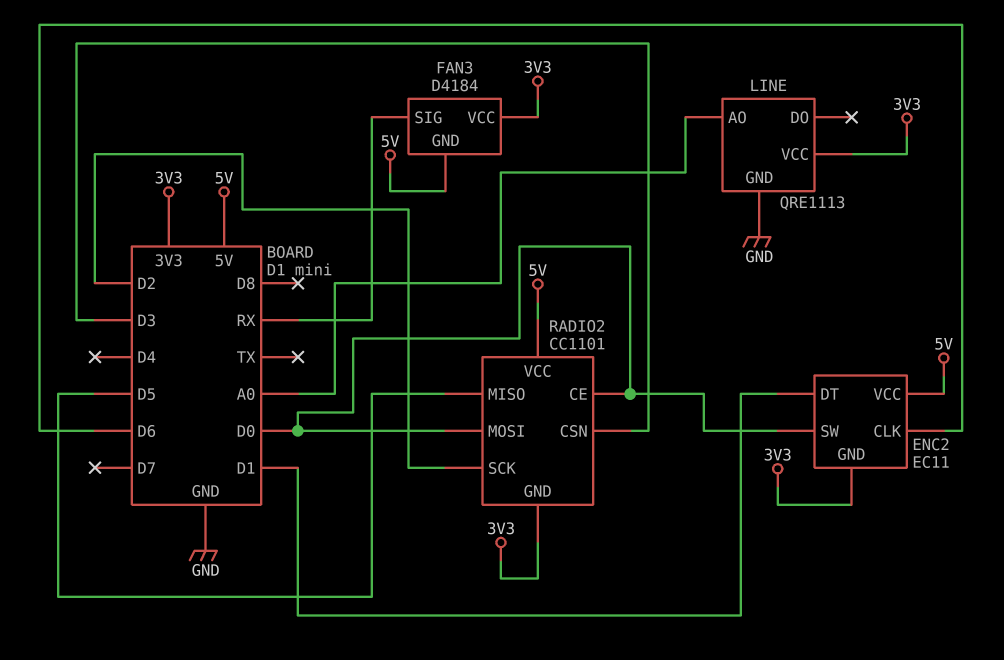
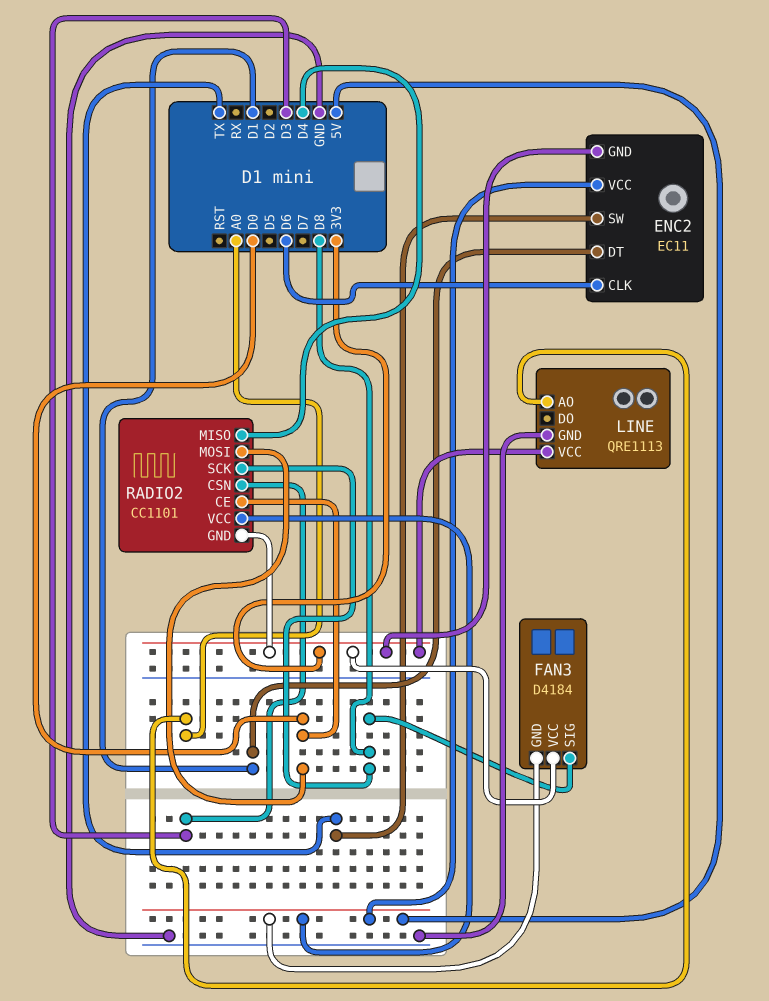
ENC2 pin SW: D0 -> TX
FAN3 pin SIG: RX -> D8
RADIO2 pin MISO: D5 -> D4
RADIO2 pin SCK: D2 -> D8

